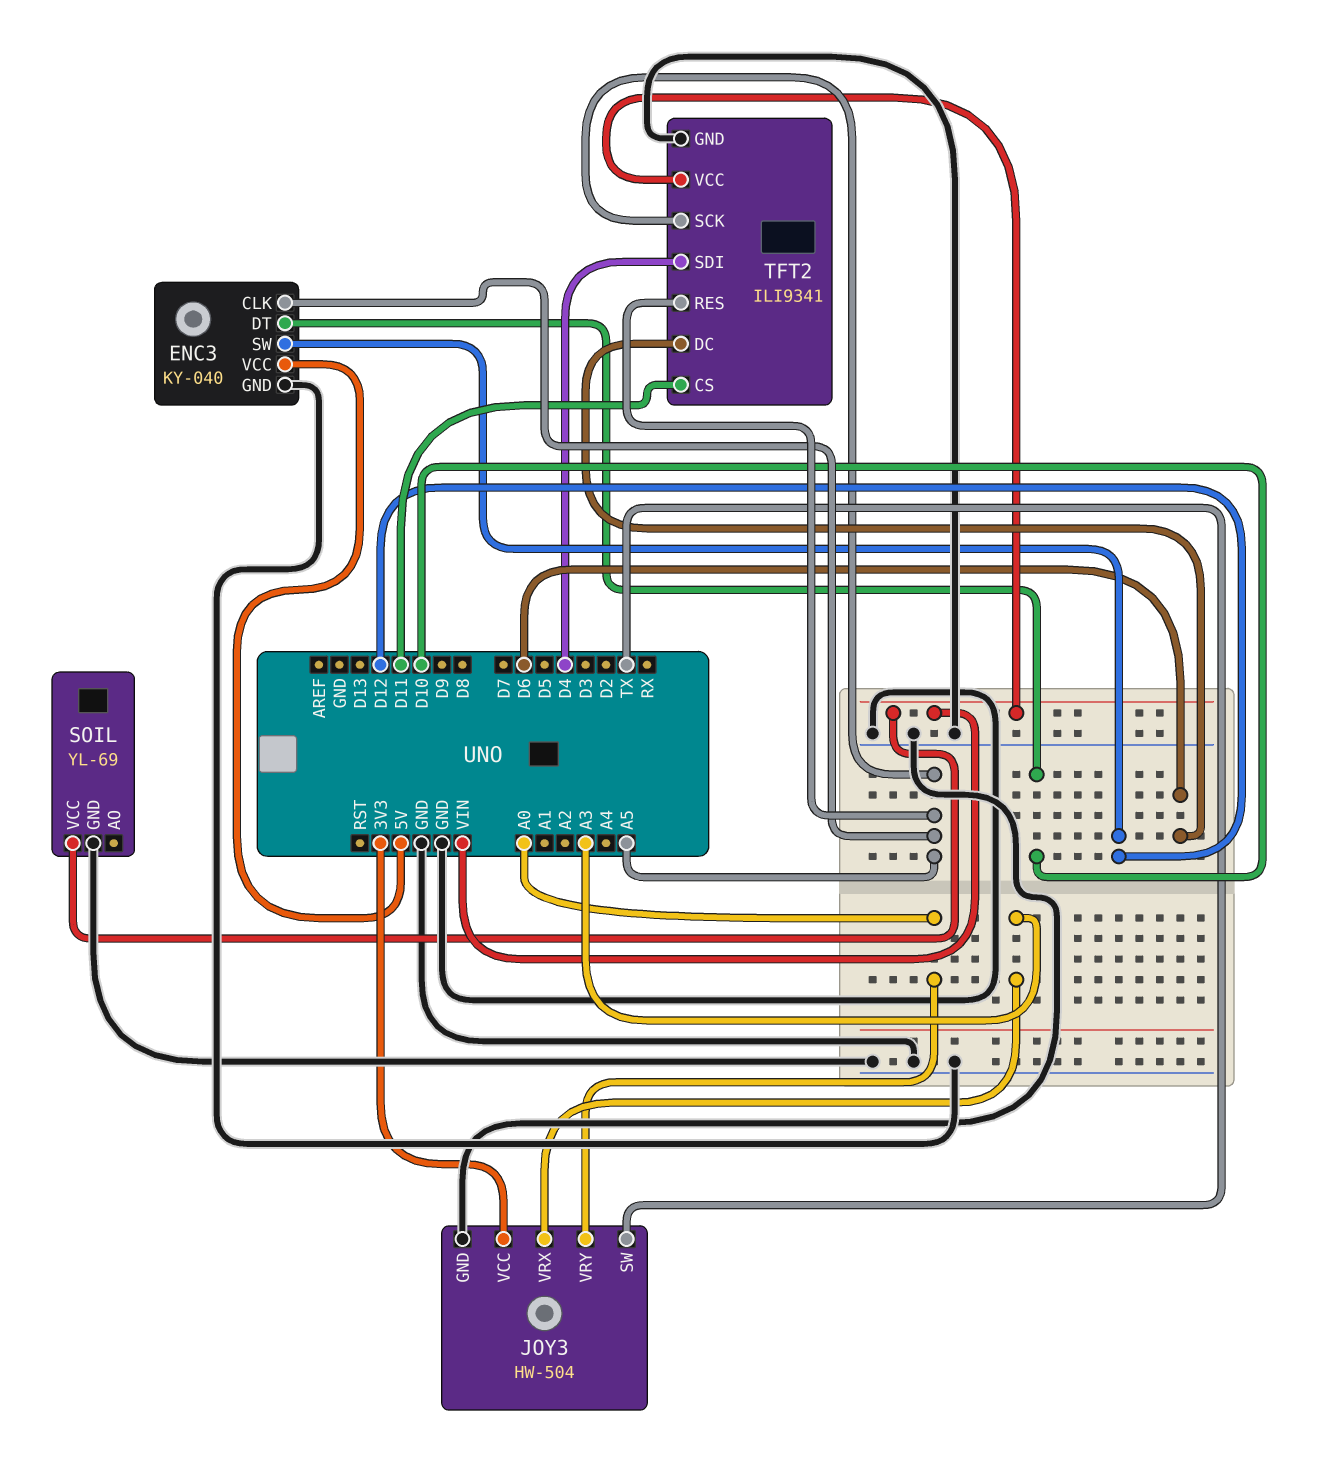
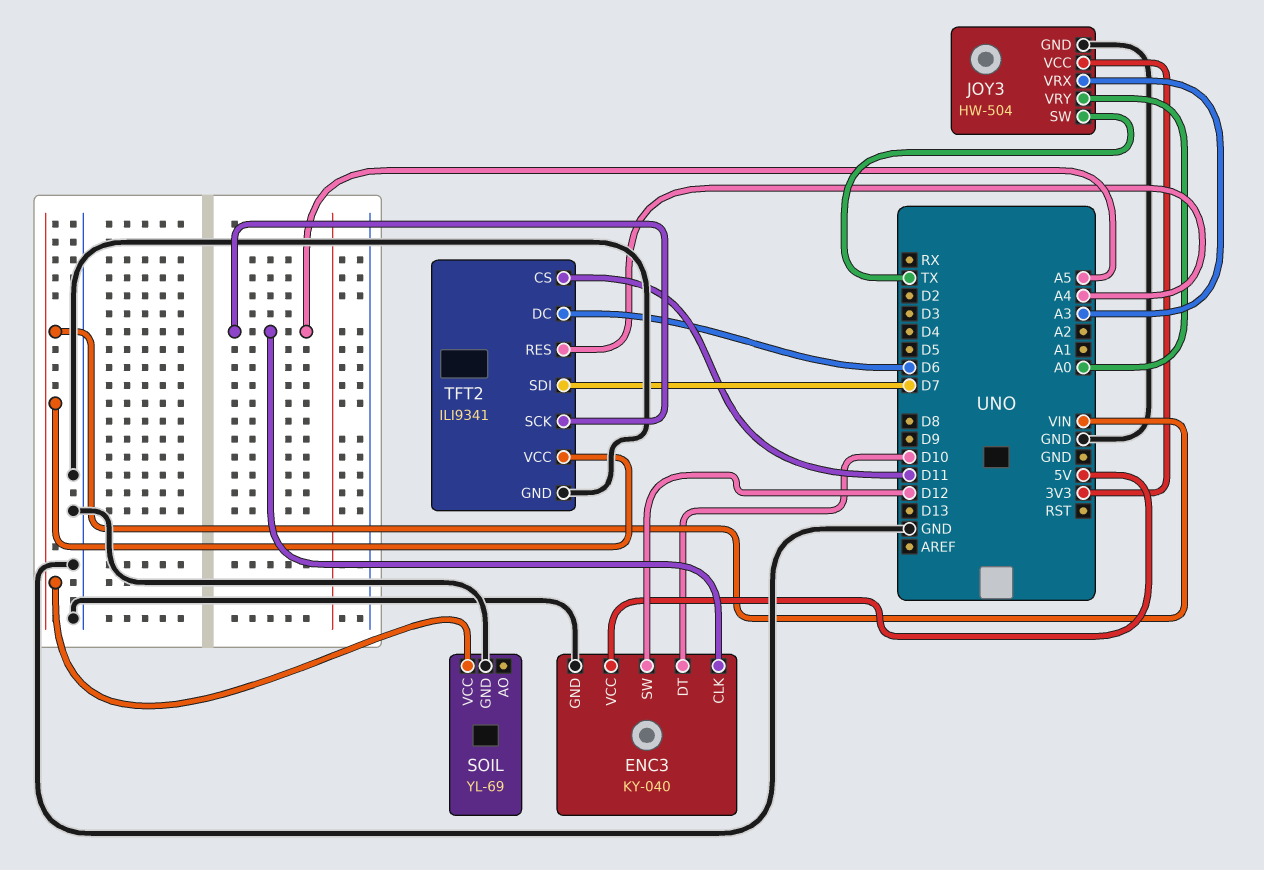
TFT2 pin RES: A5 -> A4
TFT2 pin SDI: D4 -> D7

